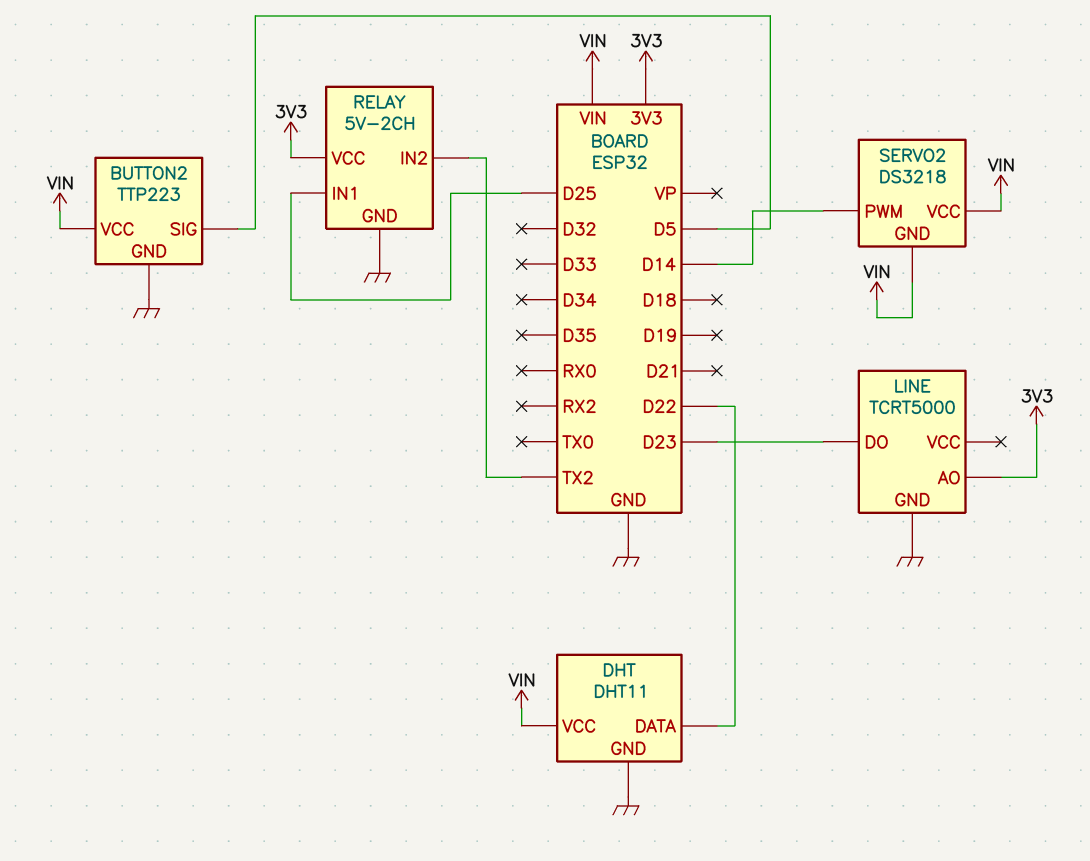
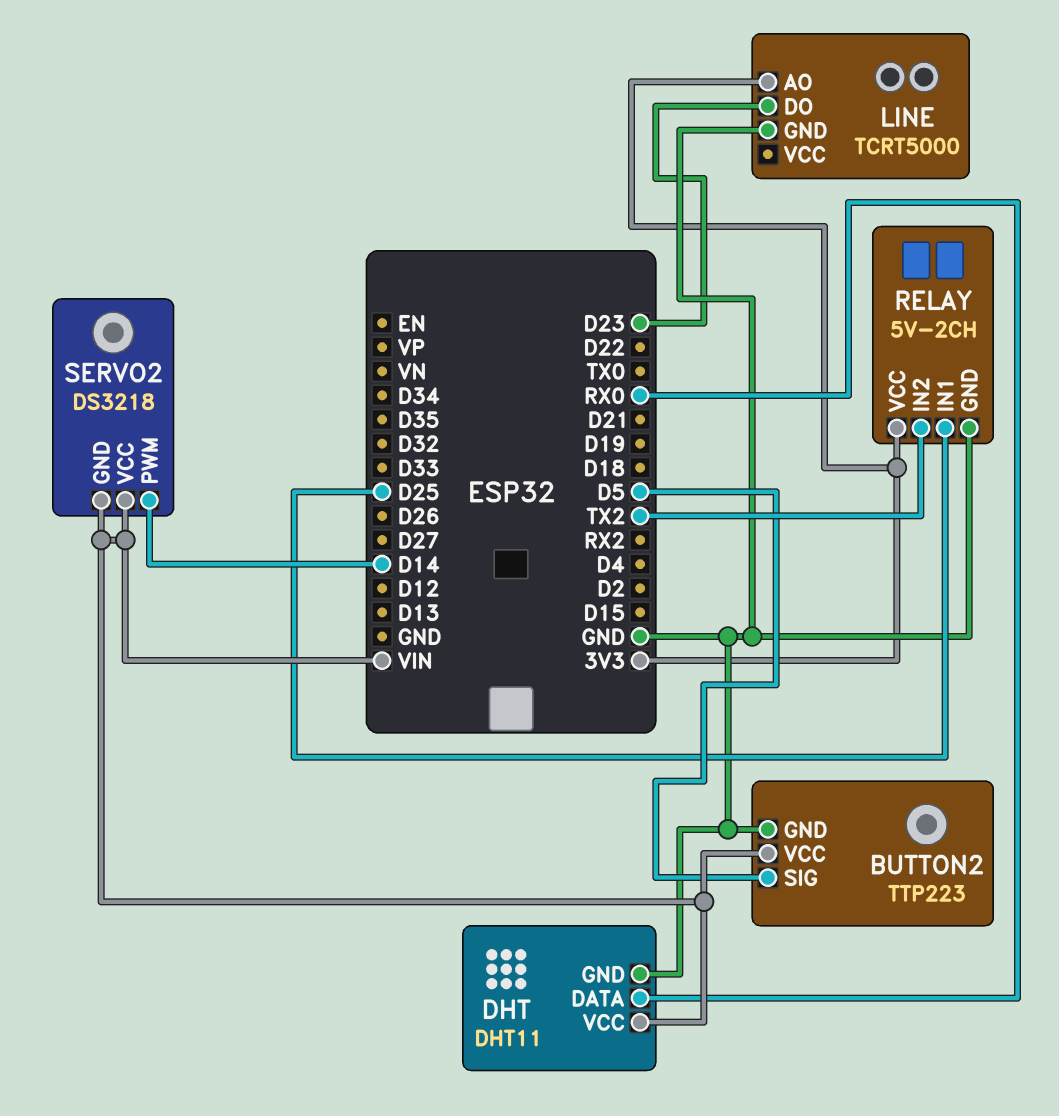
DHT pin DATA: D22 -> RX0

